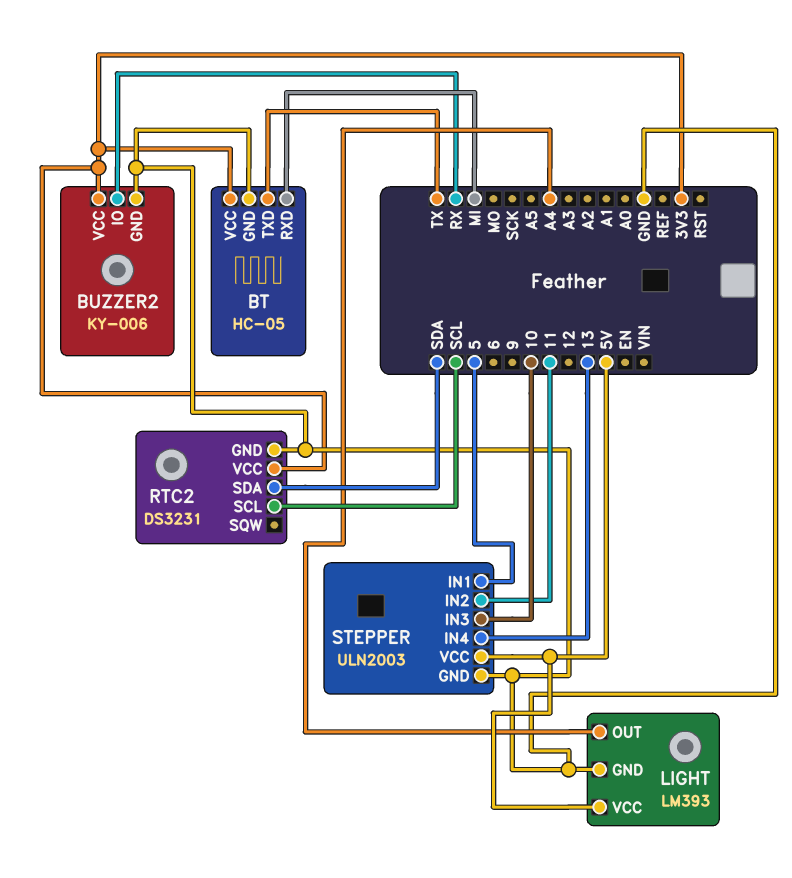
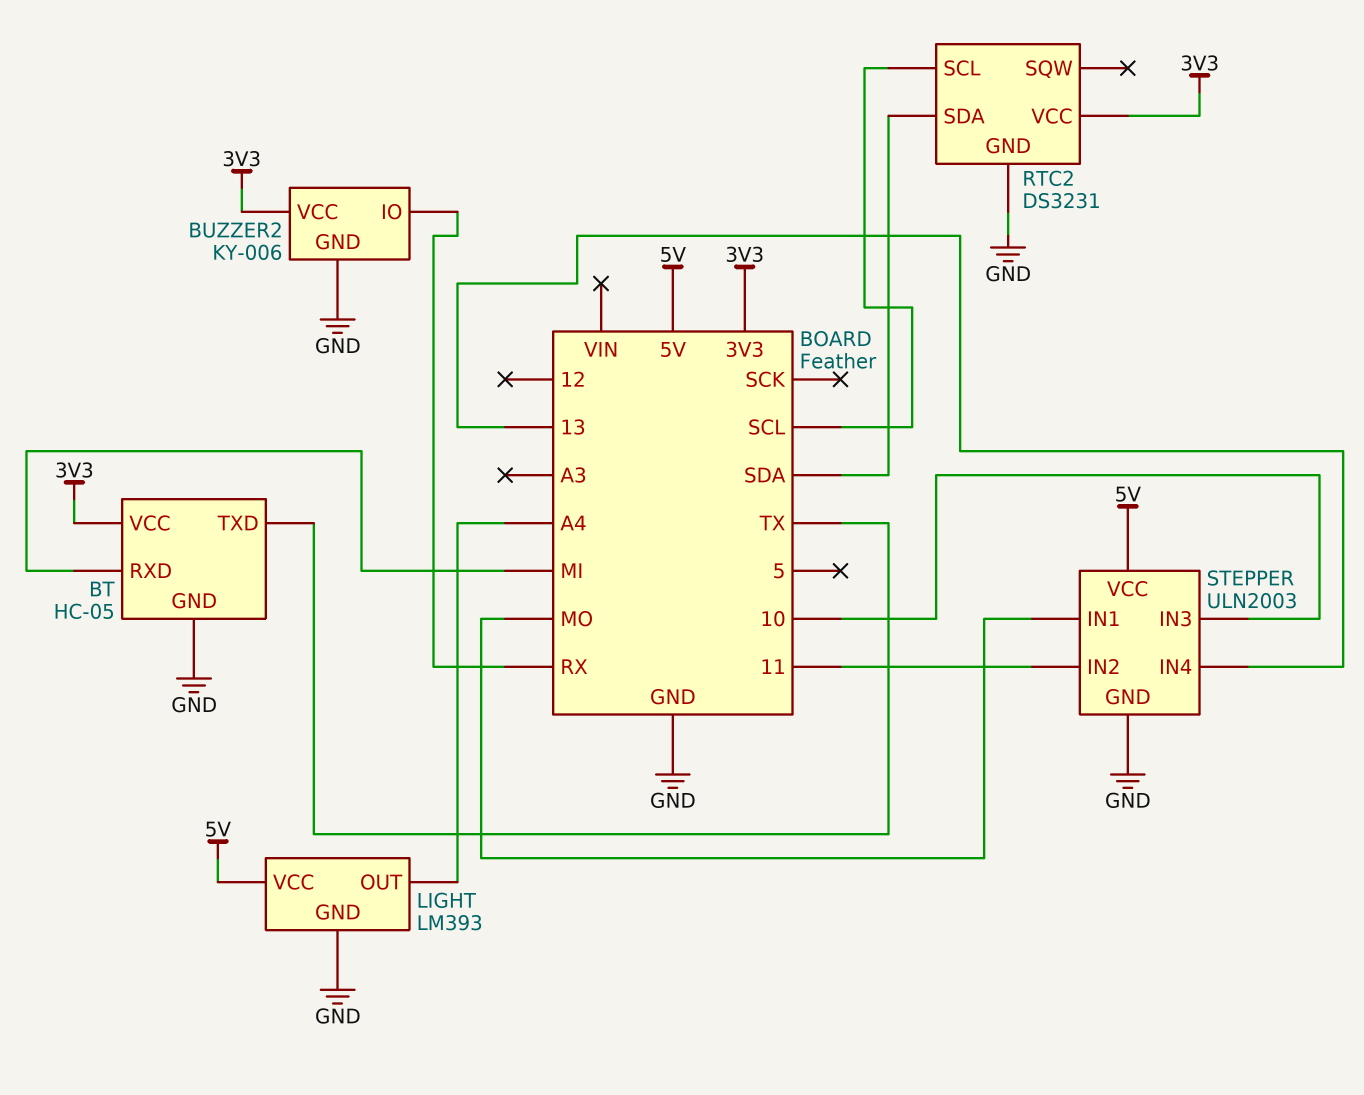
STEPPER pin IN1: 5 -> MO

